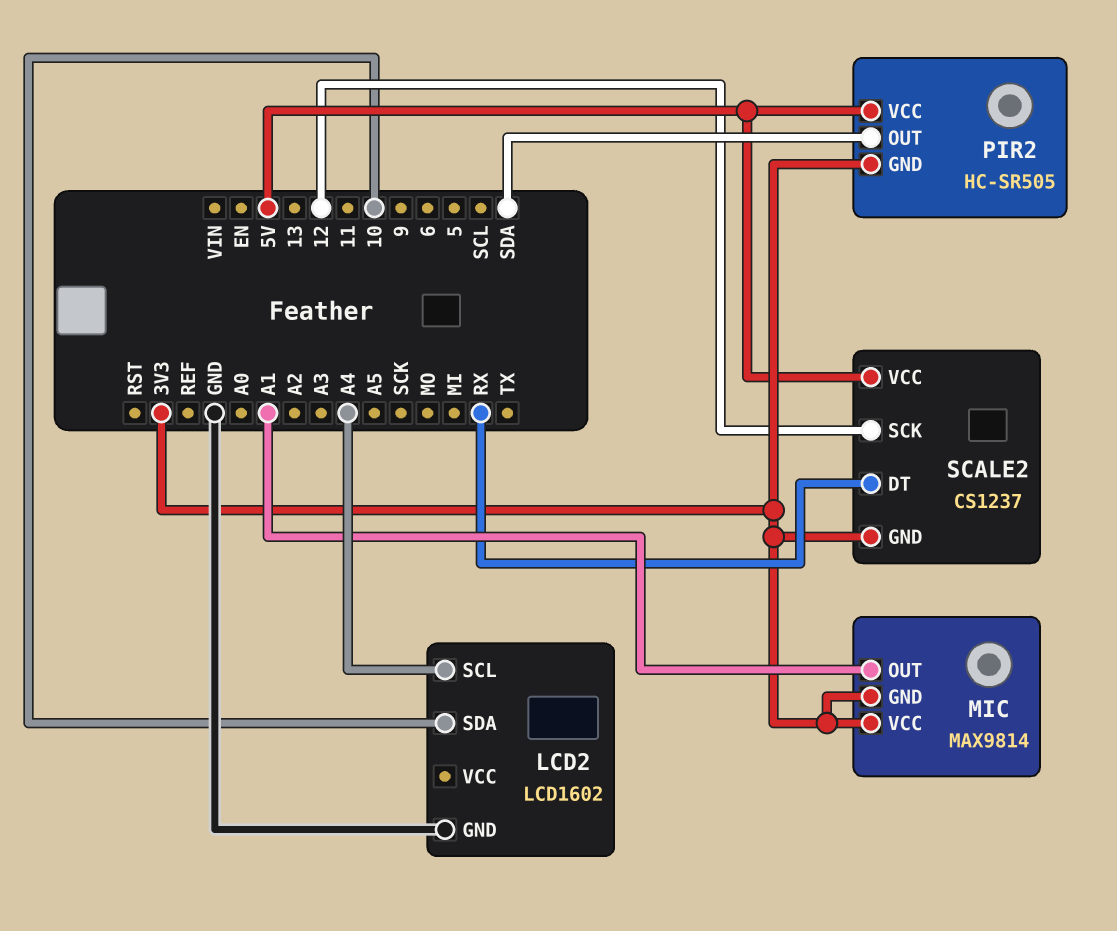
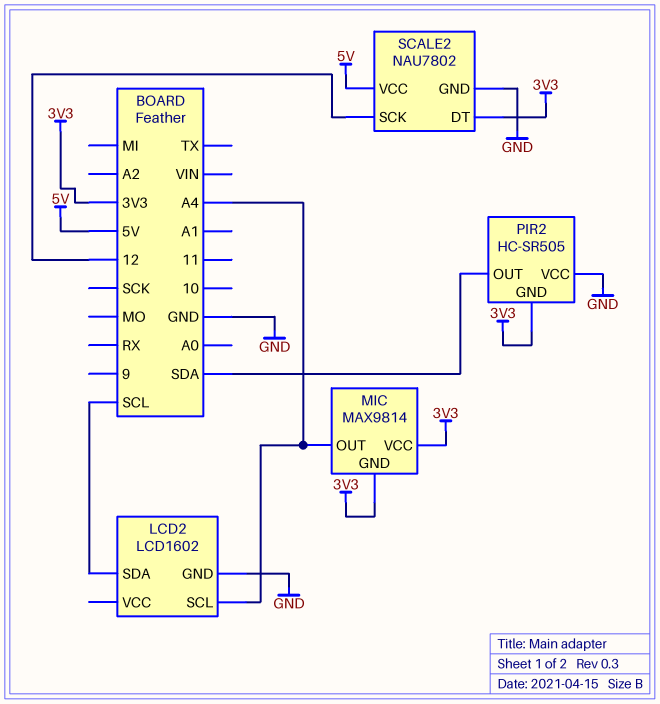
LCD2 pin SDA: 10 -> SCL
MIC pin OUT: A1 -> A4
PIR2 pin VCC: 5V -> GND
SCALE2: CS1237 -> NAU7802
SCALE2 pin DT: RX -> 3V3
SCALE2 pin GND: 3V3 -> GND

